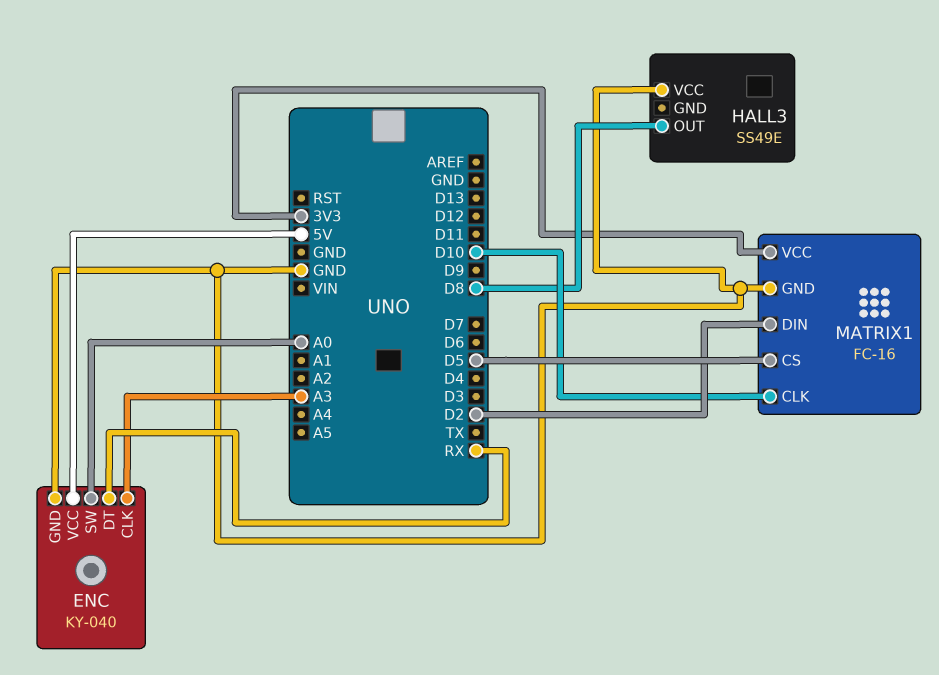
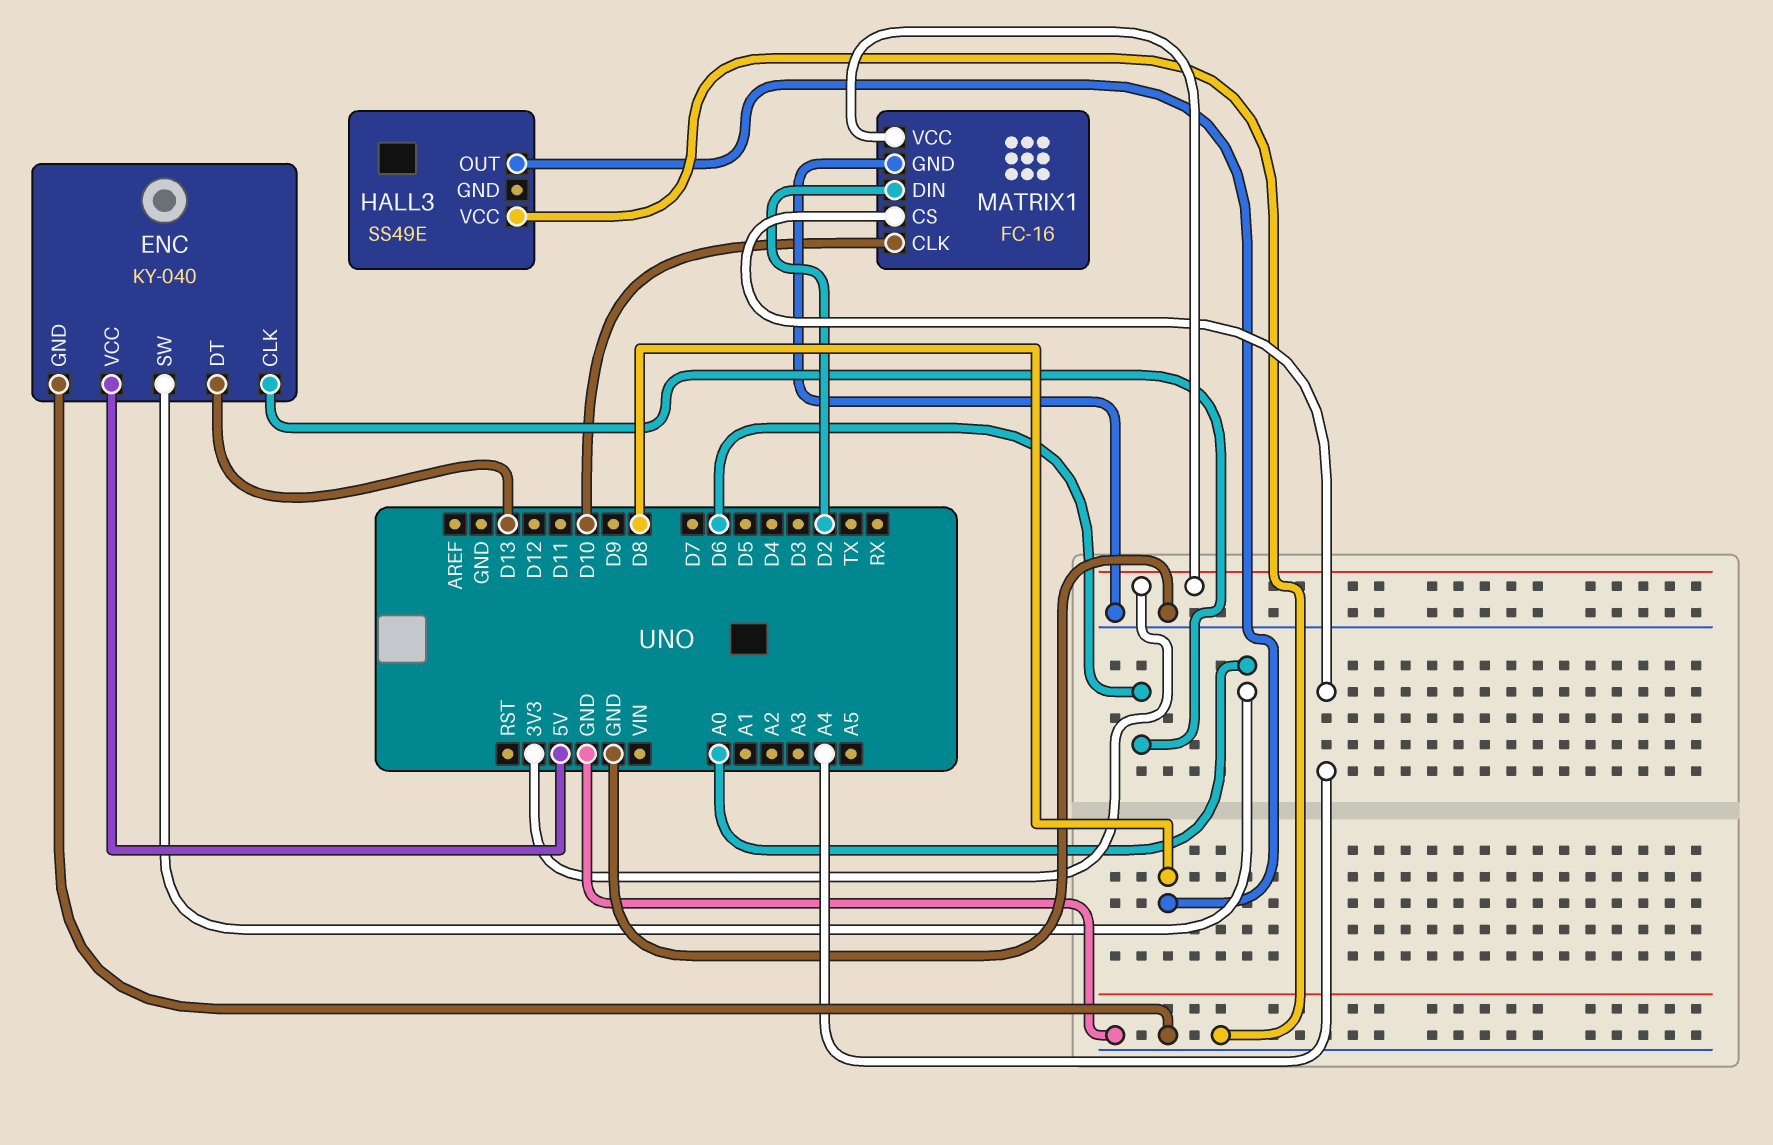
ENC pin CLK: A3 -> D6
ENC pin DT: RX -> D13
MATRIX1 pin CS: D5 -> A4

